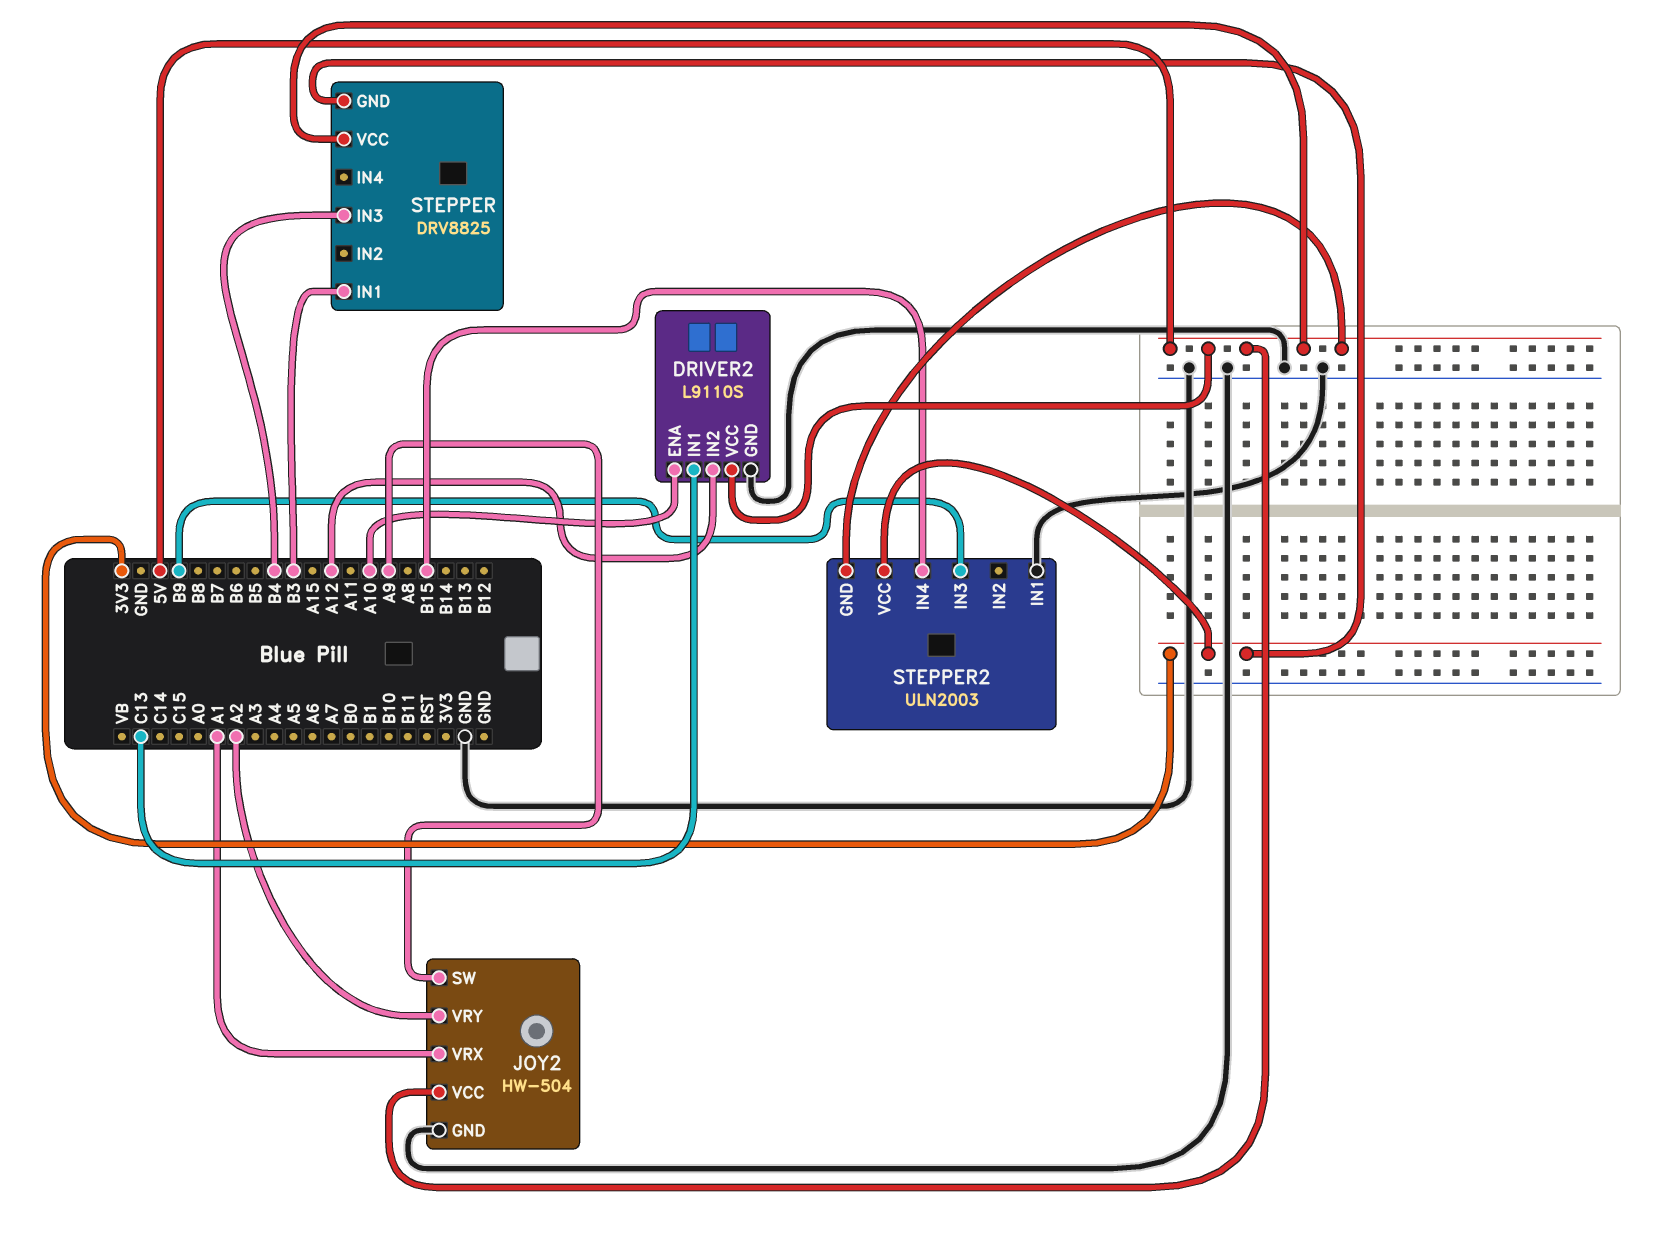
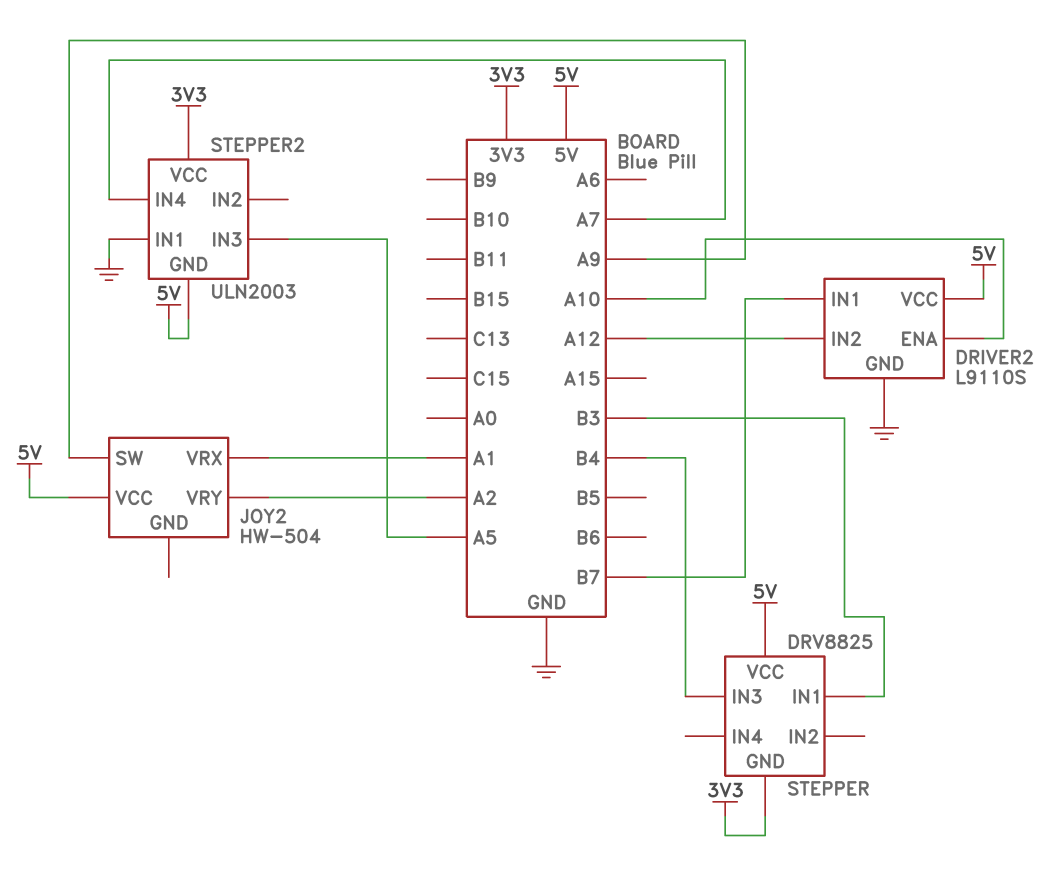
DRIVER2 pin IN1: C13 -> B7
JOY2 pin GND: GND -> none
STEPPER2 pin IN3: B9 -> A5
STEPPER2 pin IN4: B15 -> A7

